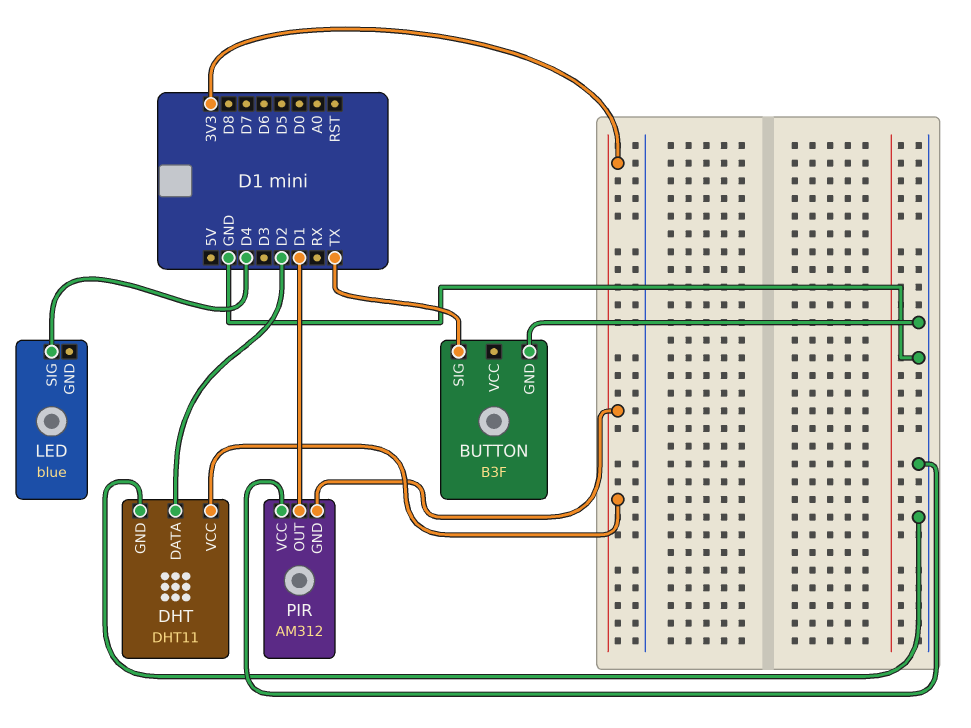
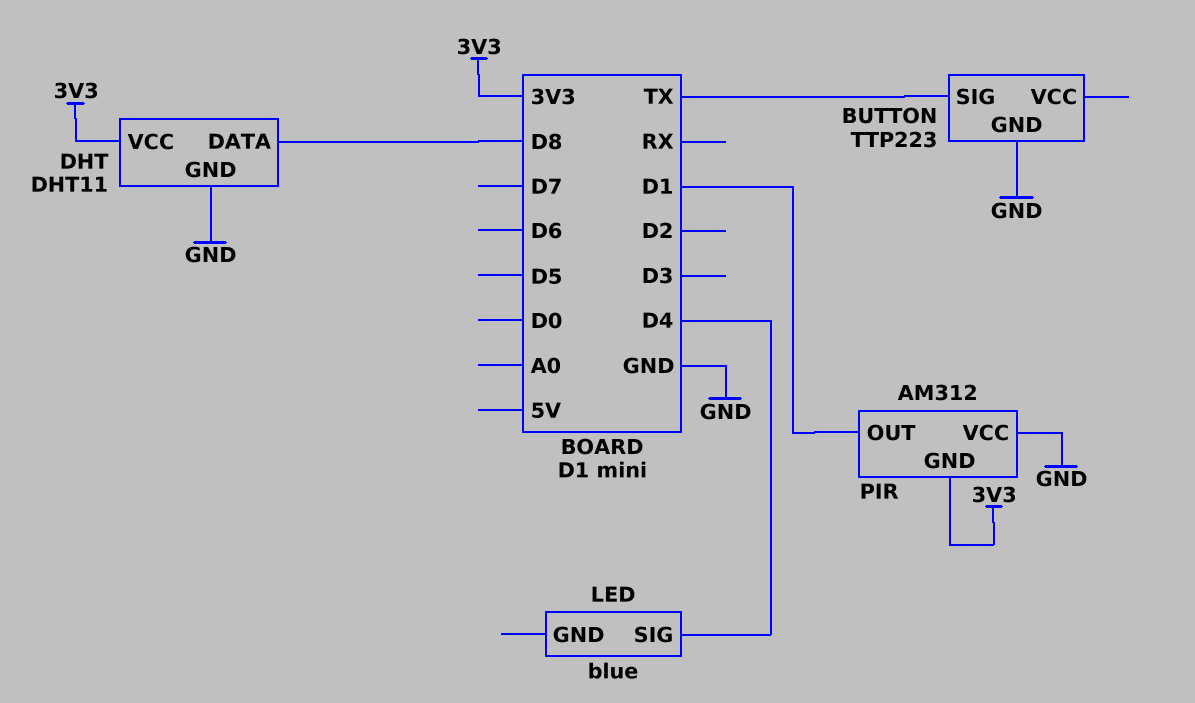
BUTTON: B3F -> TTP223
DHT pin DATA: D2 -> D8

